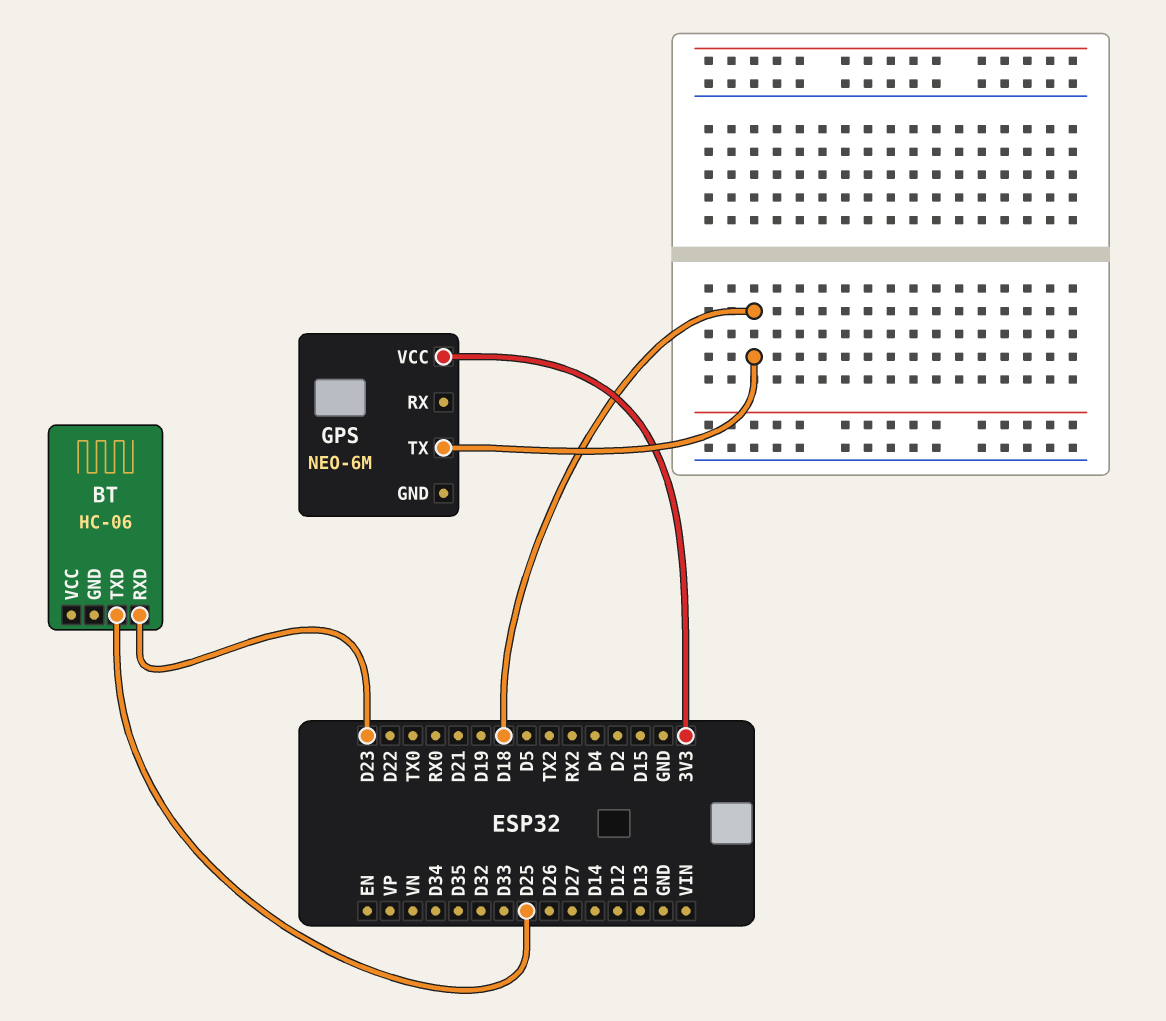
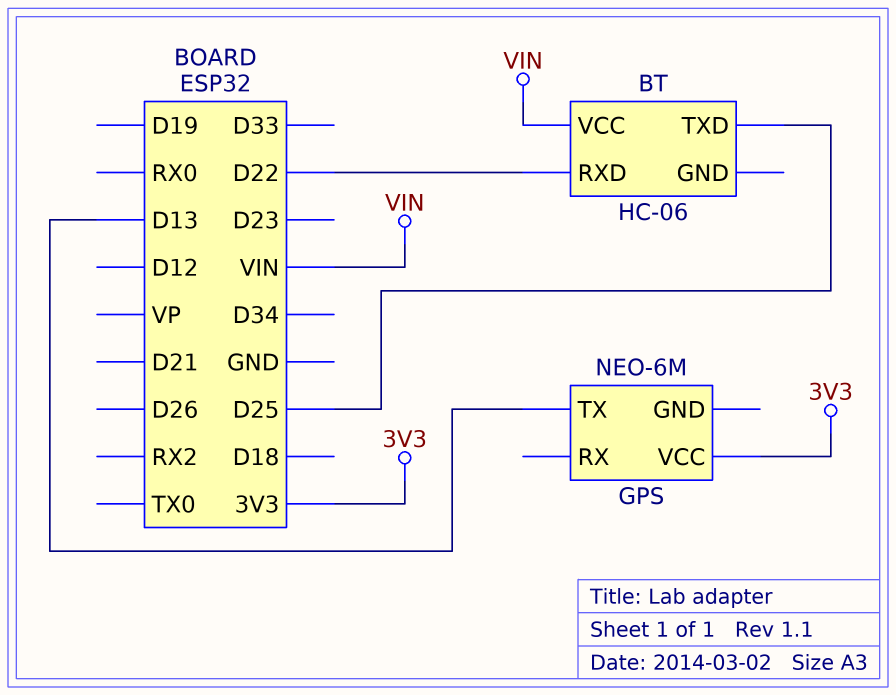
BT pin RXD: D23 -> D22
BT pin VCC: none -> VIN
GPS pin TX: D18 -> D13

